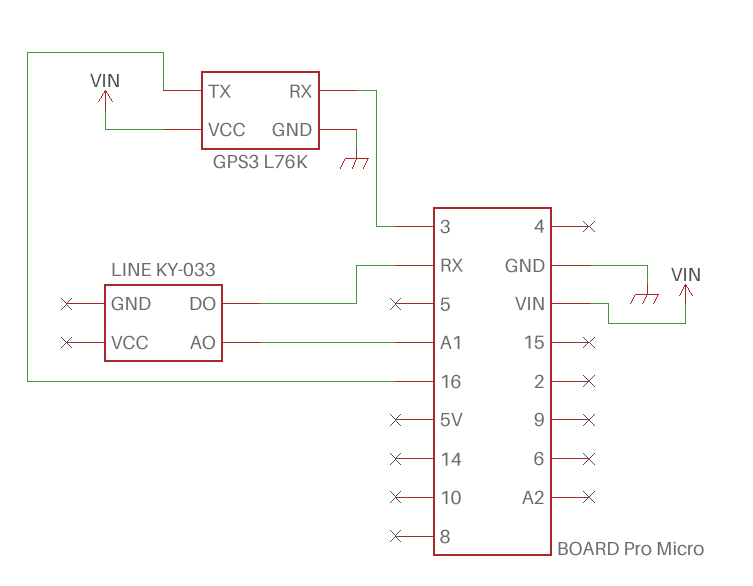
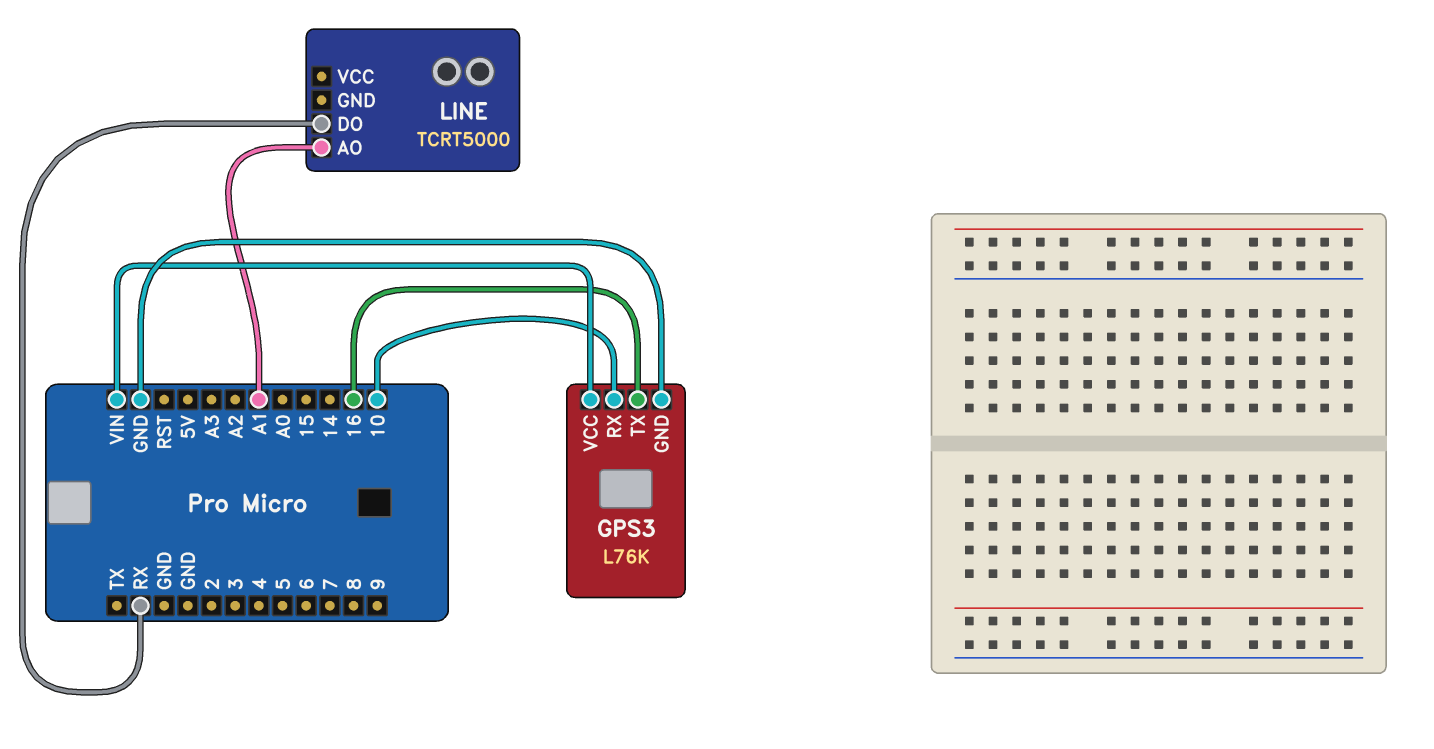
GPS3 pin RX: 3 -> 10
LINE: KY-033 -> TCRT5000

